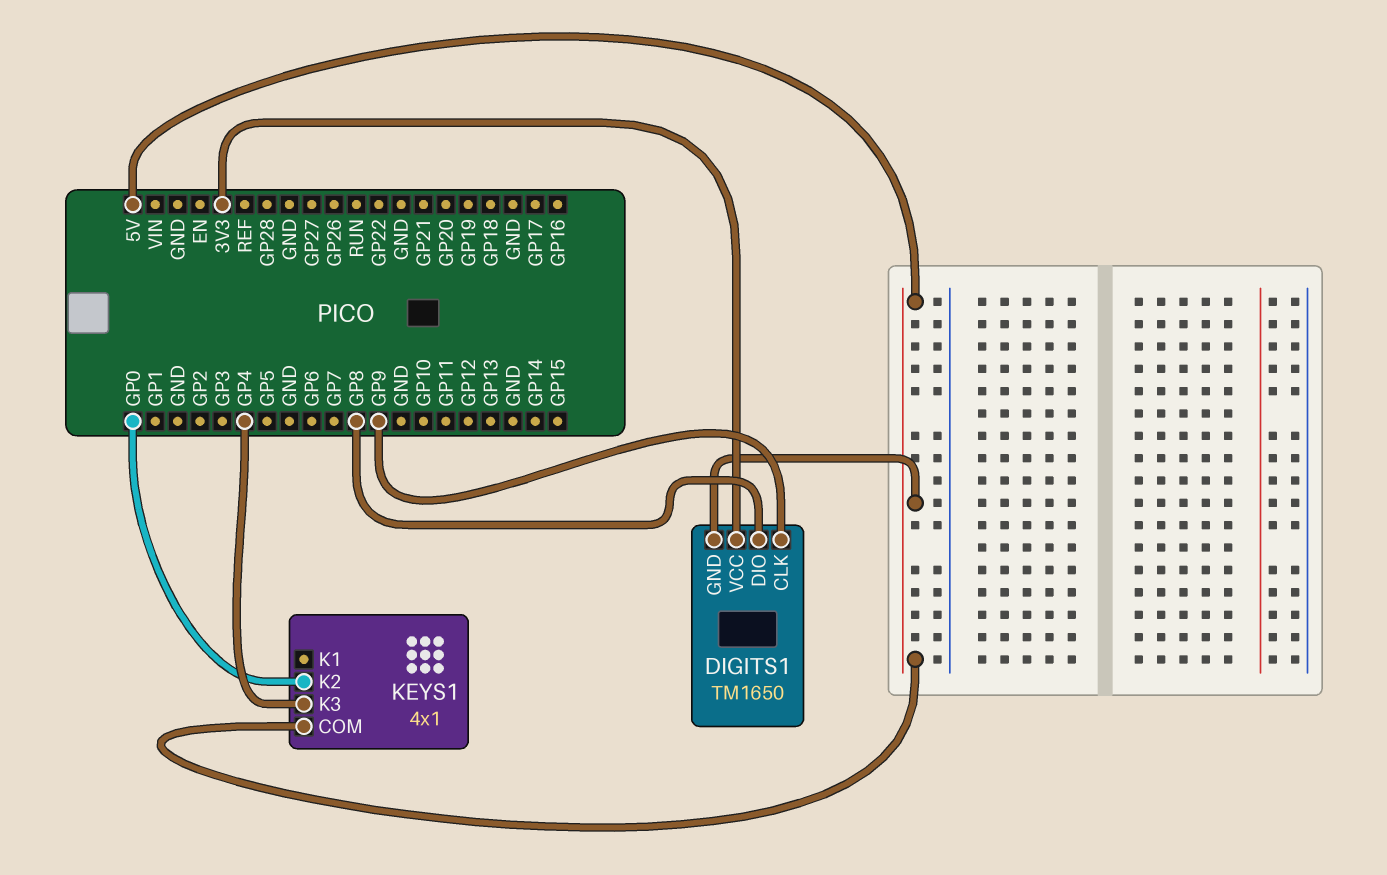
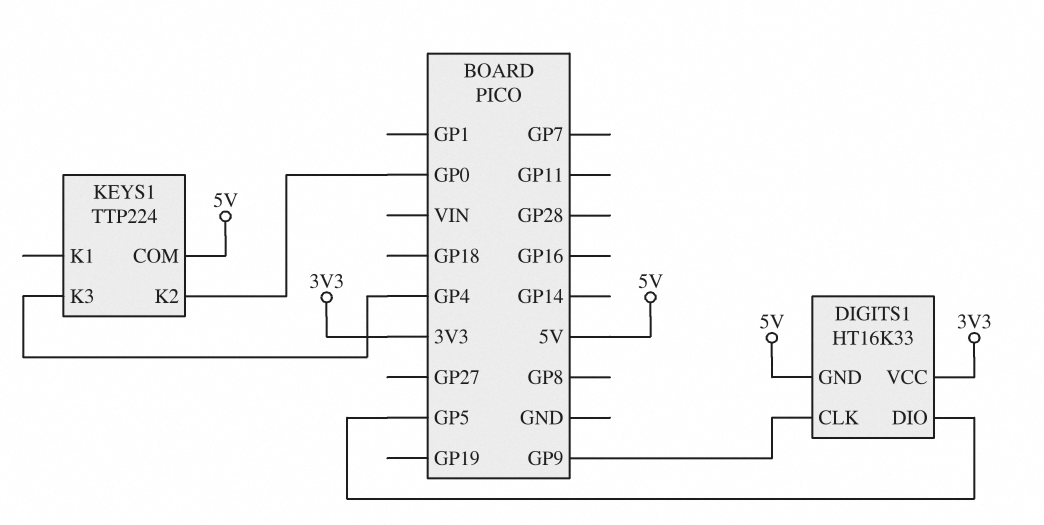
DIGITS1: TM1650 -> HT16K33
DIGITS1 pin DIO: GP8 -> GP5
KEYS1: 4x1 -> TTP224

